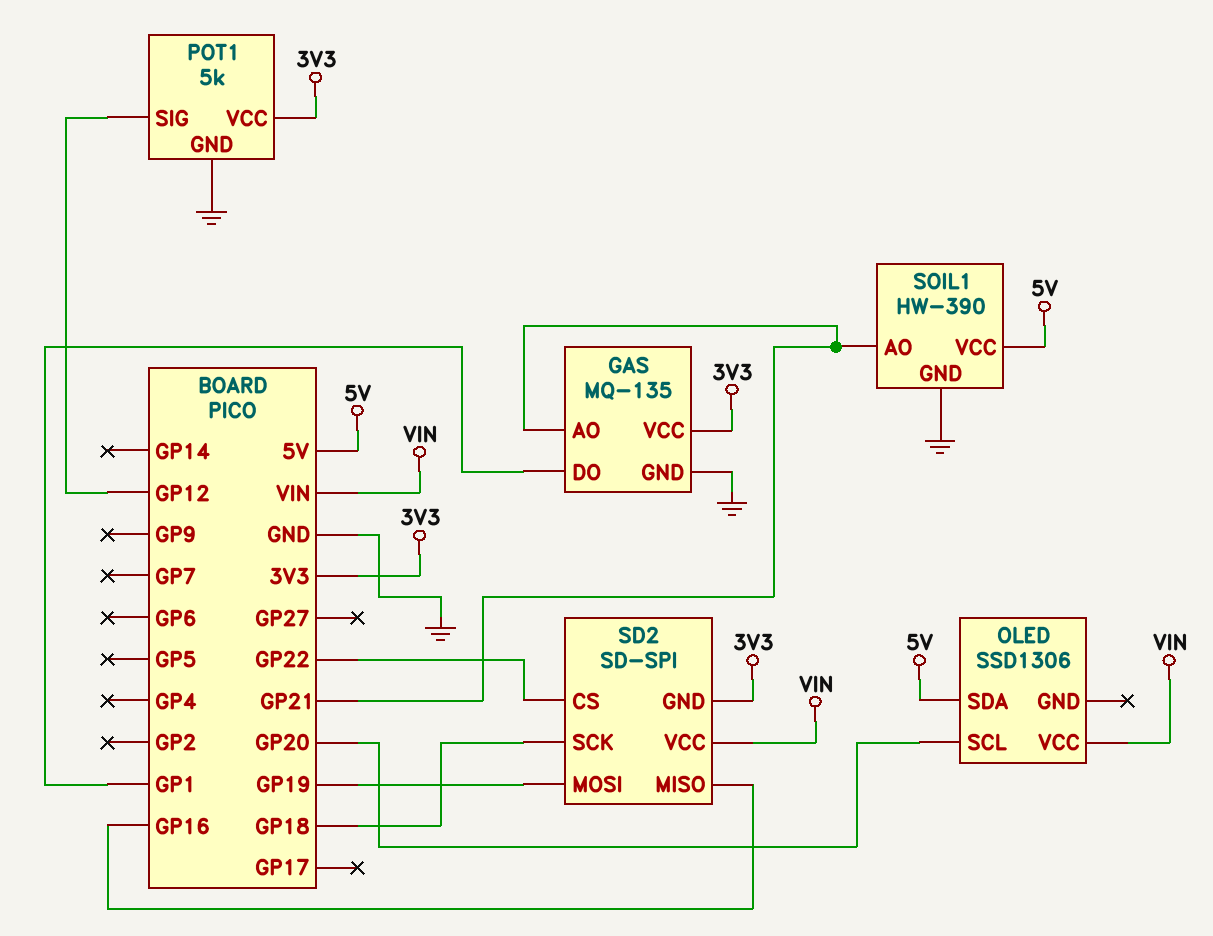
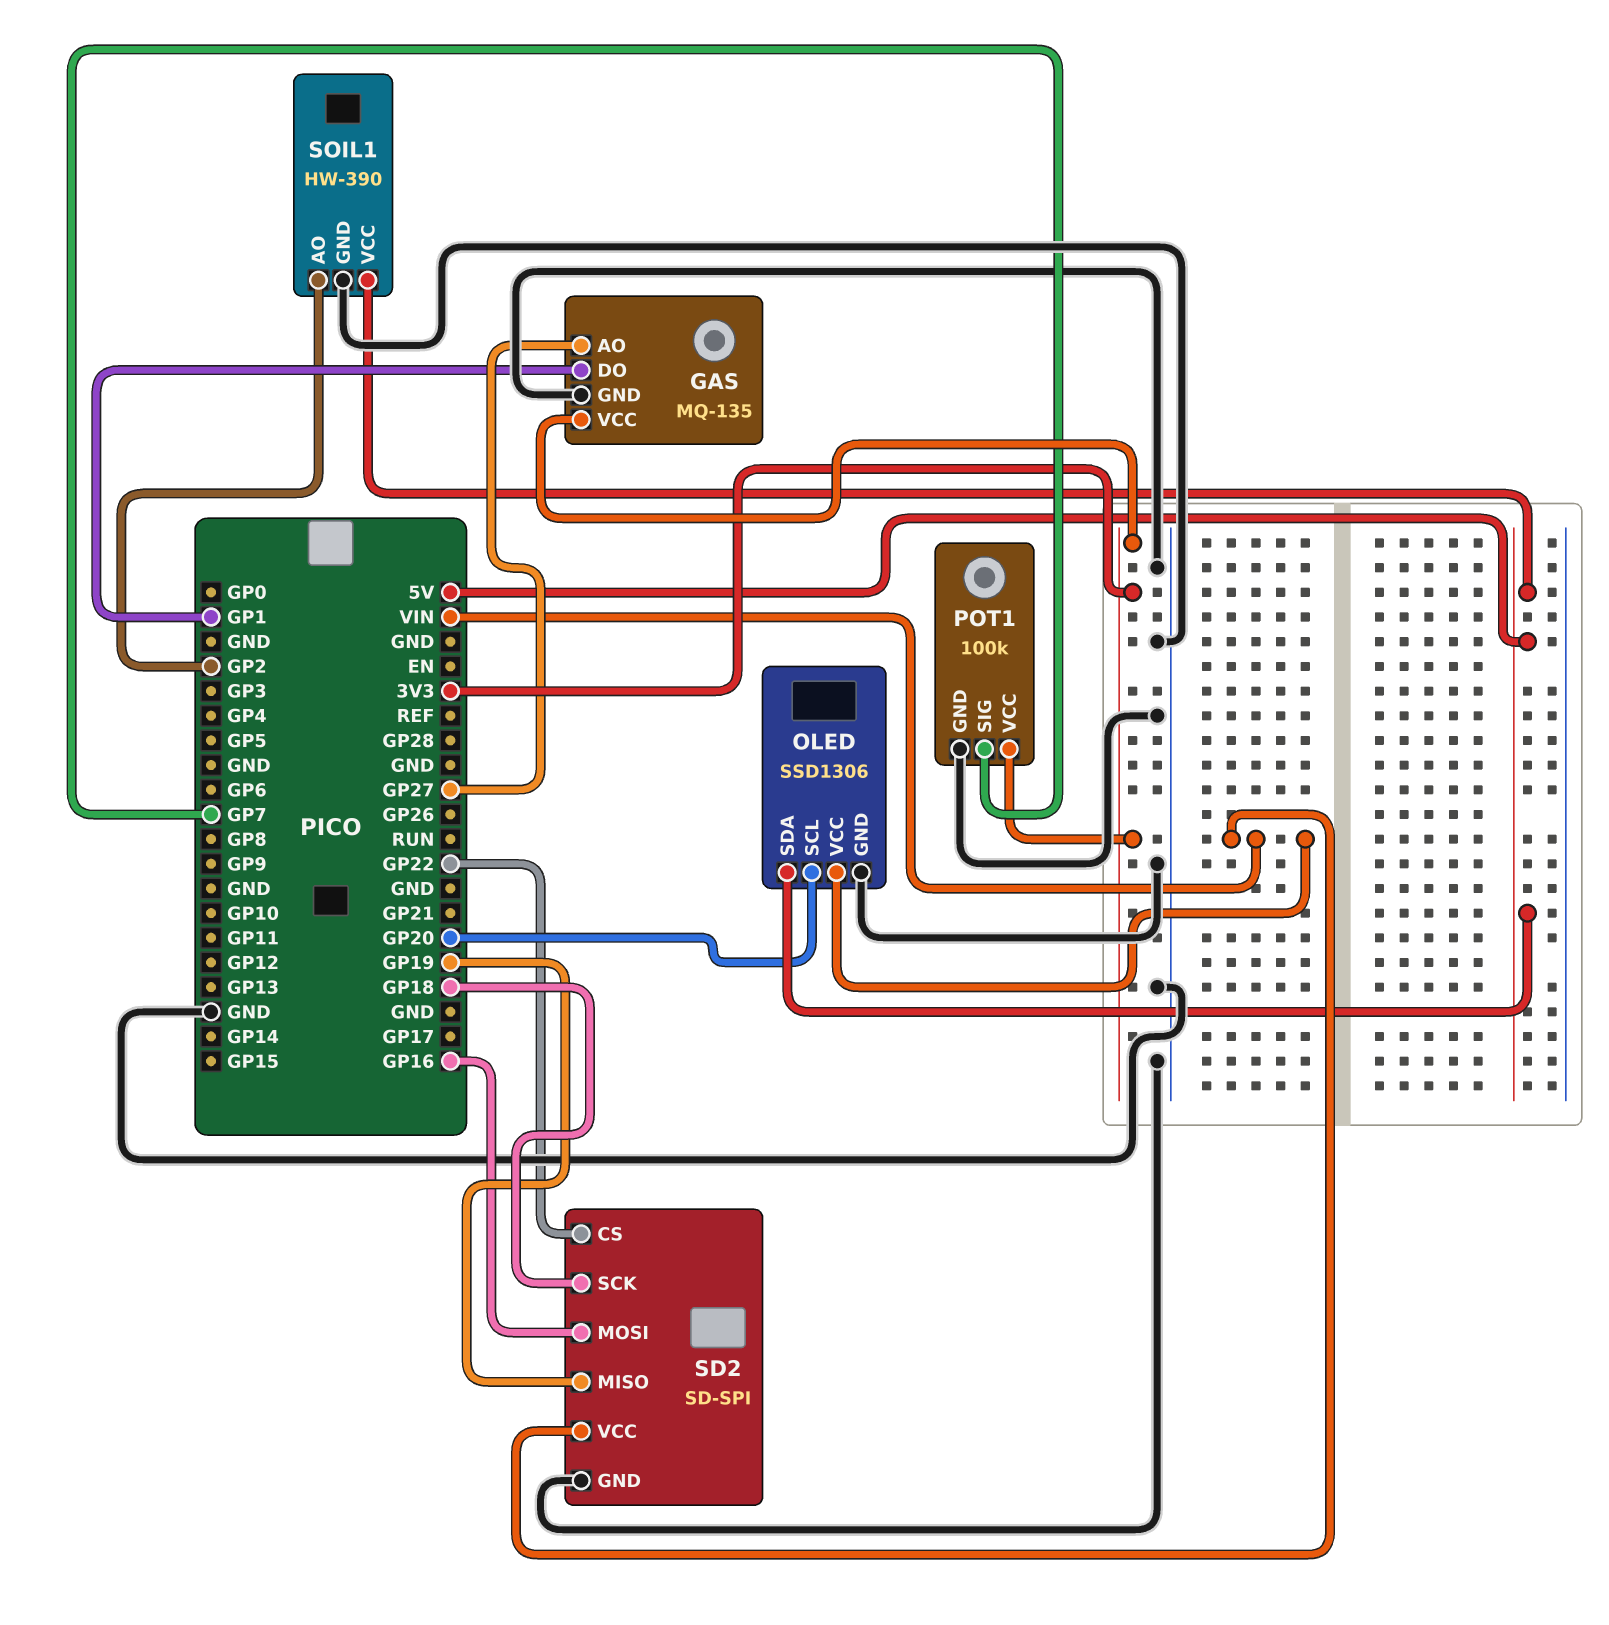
GAS pin AO: GP21 -> GP27
OLED pin GND: none -> GND
POT1: 5k -> 100k
POT1 pin SIG: GP12 -> GP7
SD2 pin GND: 3V3 -> GND
SD2 pin MISO: GP16 -> GP19
SD2 pin MOSI: GP19 -> GP16
SOIL1 pin AO: GP21 -> GP2

